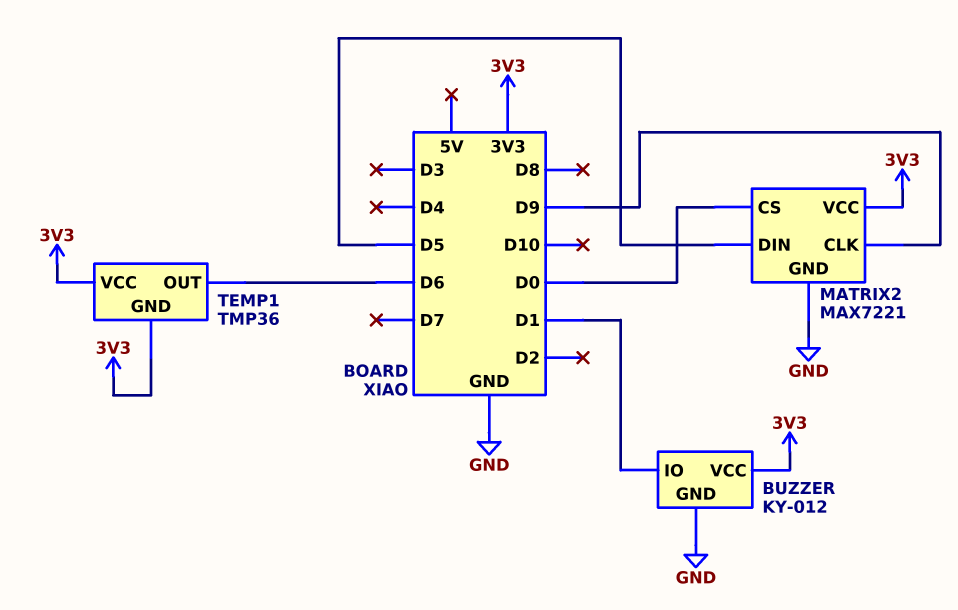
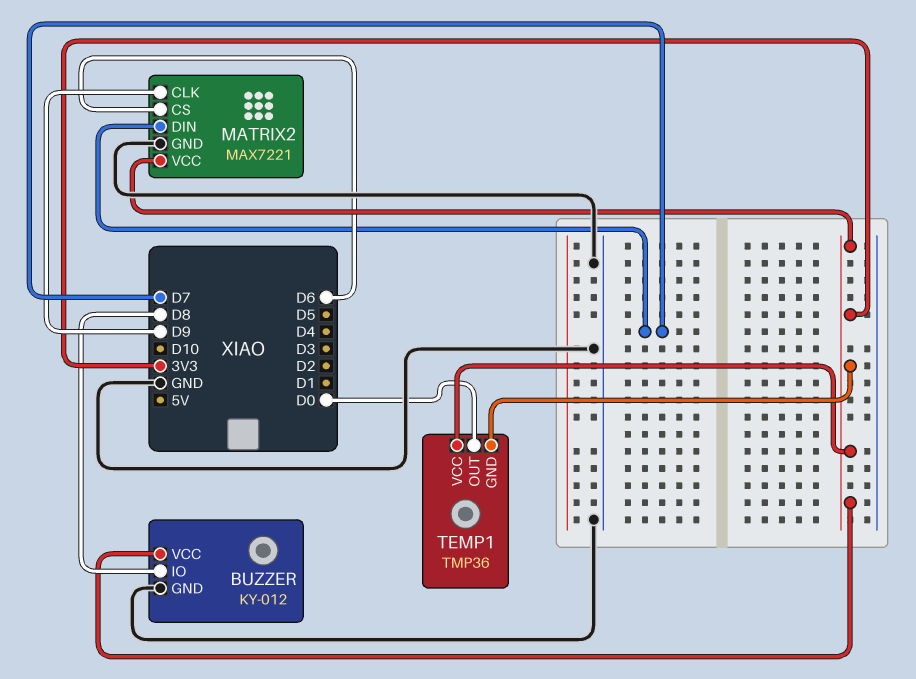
BUZZER pin IO: D1 -> D8
MATRIX2 pin CS: D0 -> D6
MATRIX2 pin DIN: D5 -> D7
TEMP1 pin OUT: D6 -> D0

